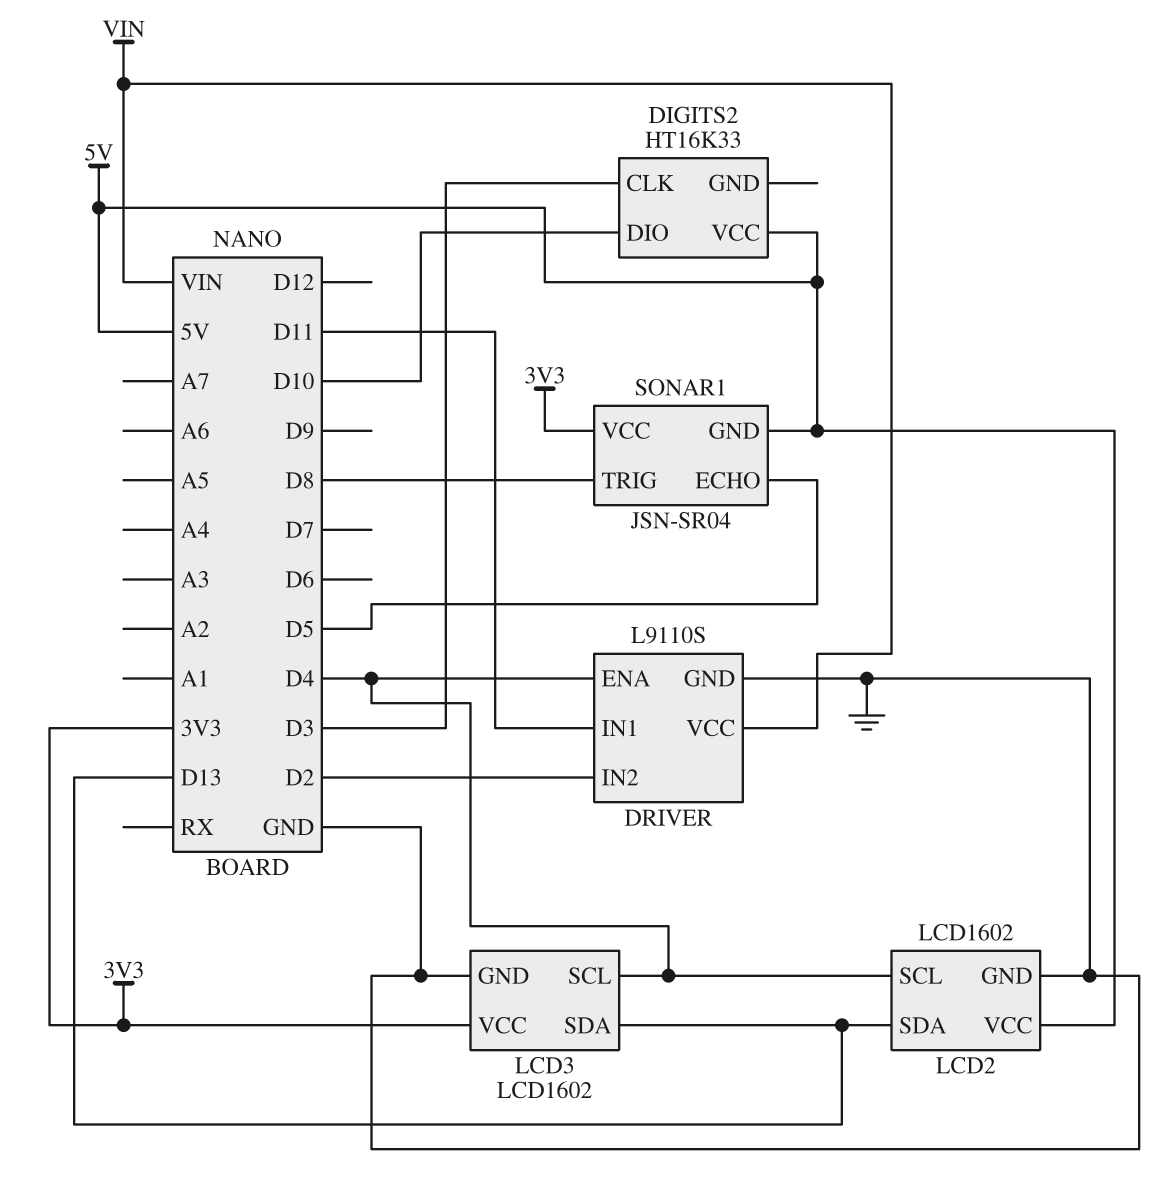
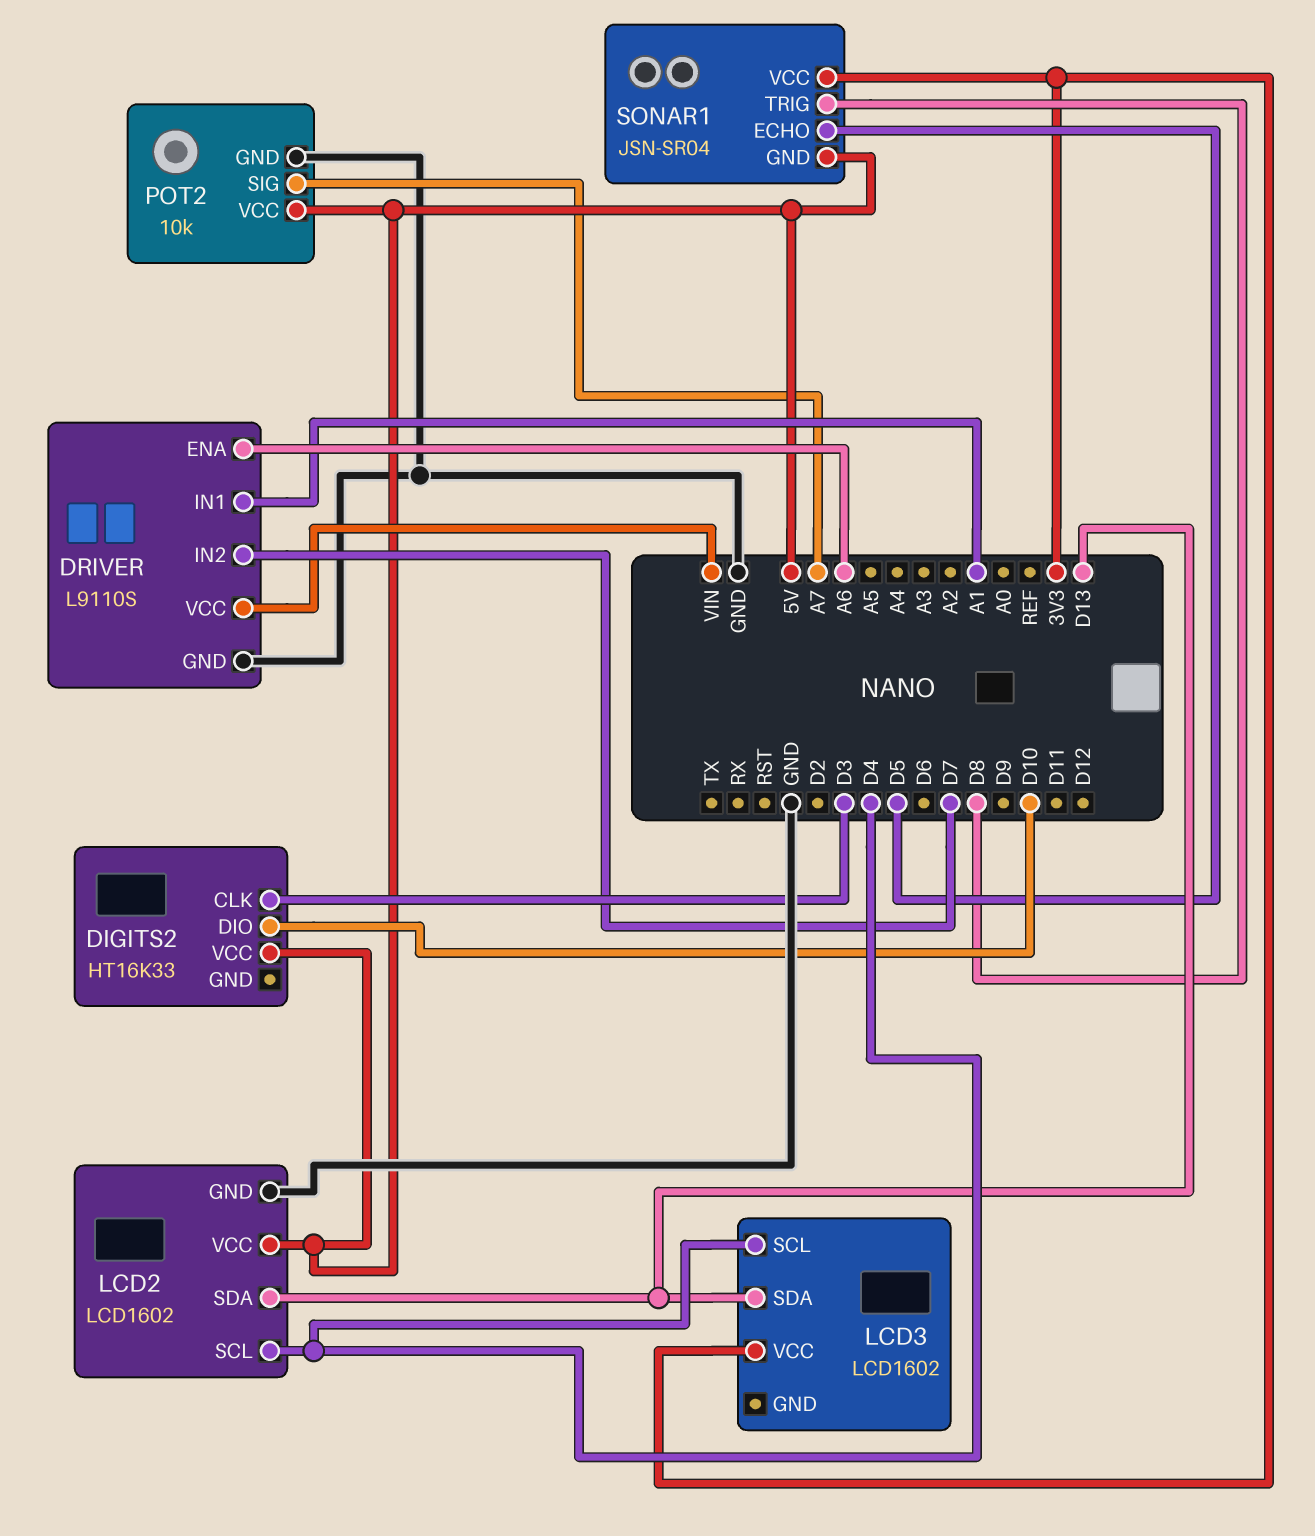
DRIVER pin ENA: D4 -> A6
DRIVER pin IN1: D11 -> A1
DRIVER pin IN2: D2 -> D7
LCD3 pin GND: GND -> none
POT2: none -> 10k
POT2 pin GND: none -> GND
POT2 pin SIG: none -> A7
POT2 pin VCC: none -> 5V

